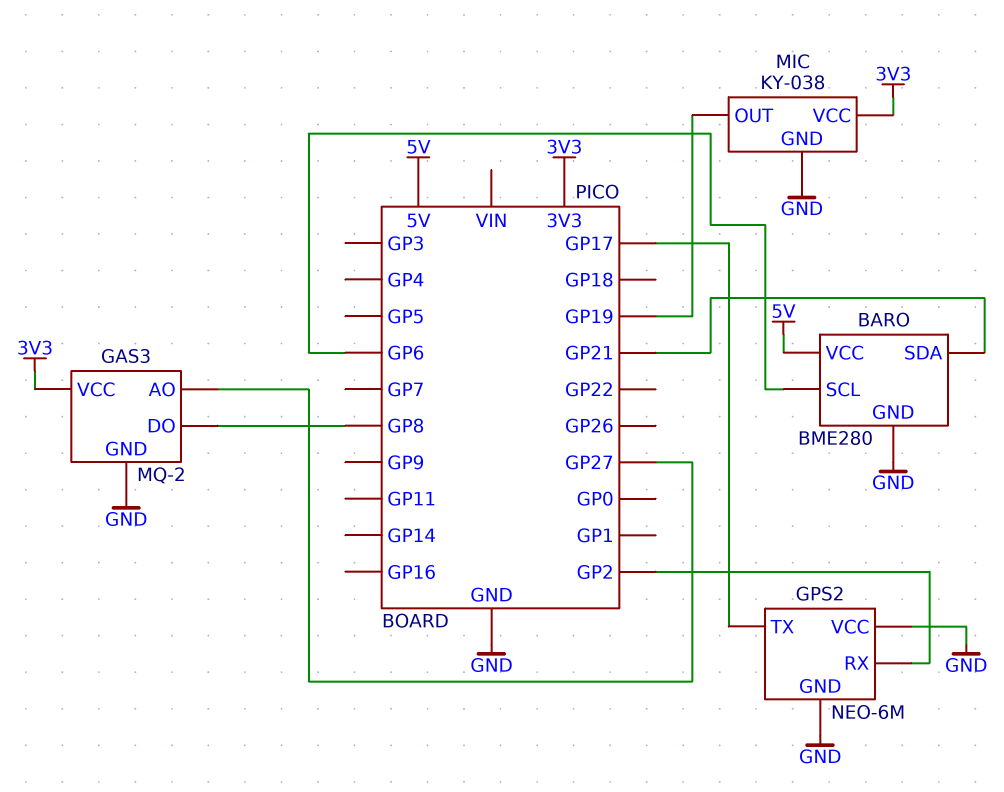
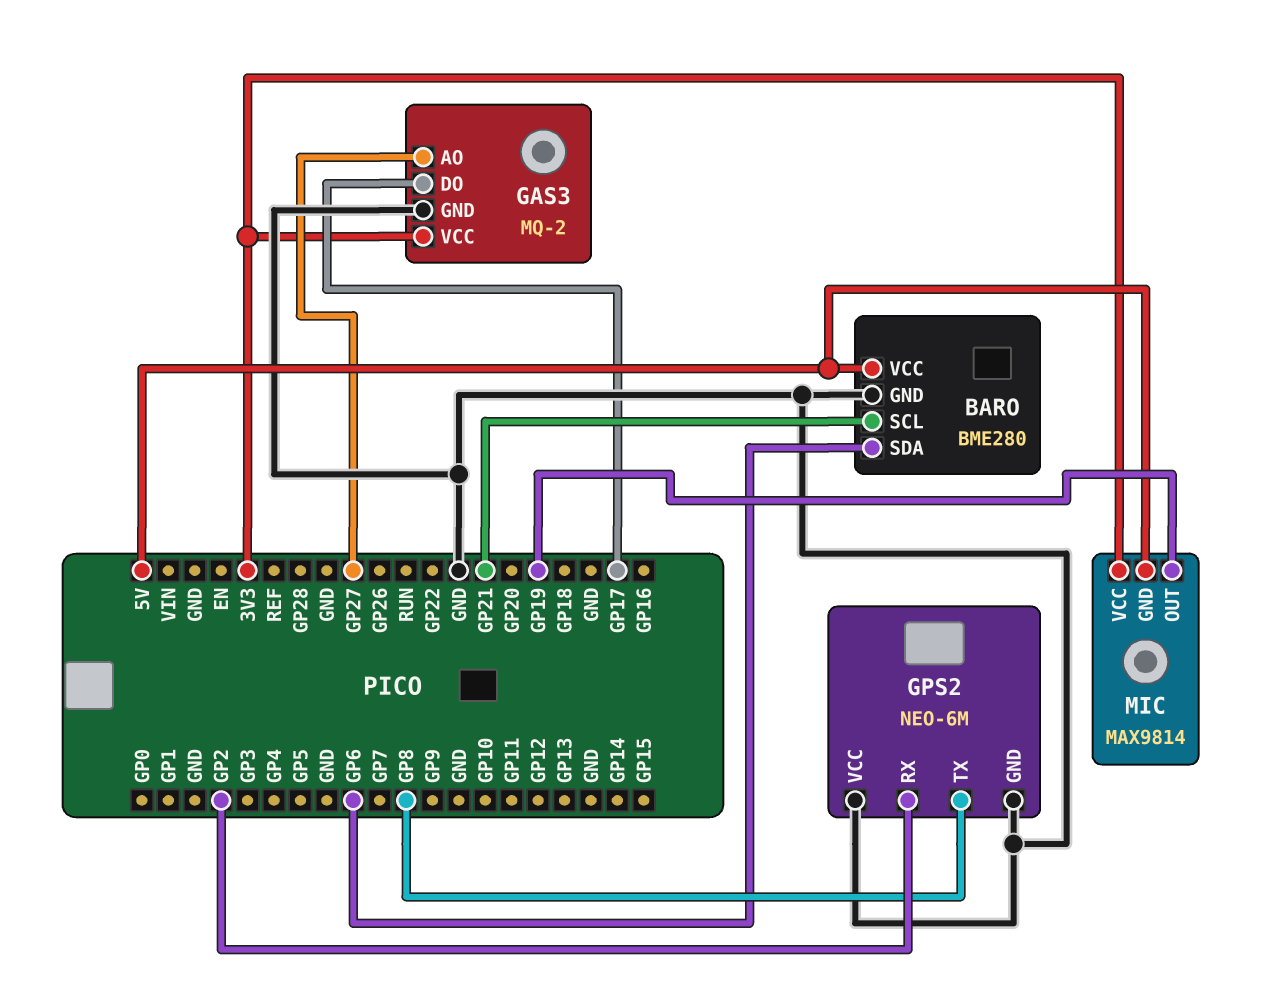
BARO pin SCL: GP6 -> GP21
BARO pin SDA: GP21 -> GP6
GAS3 pin DO: GP8 -> GP17
GPS2 pin TX: GP17 -> GP8
MIC: KY-038 -> MAX9814
MIC pin GND: GND -> 5V

